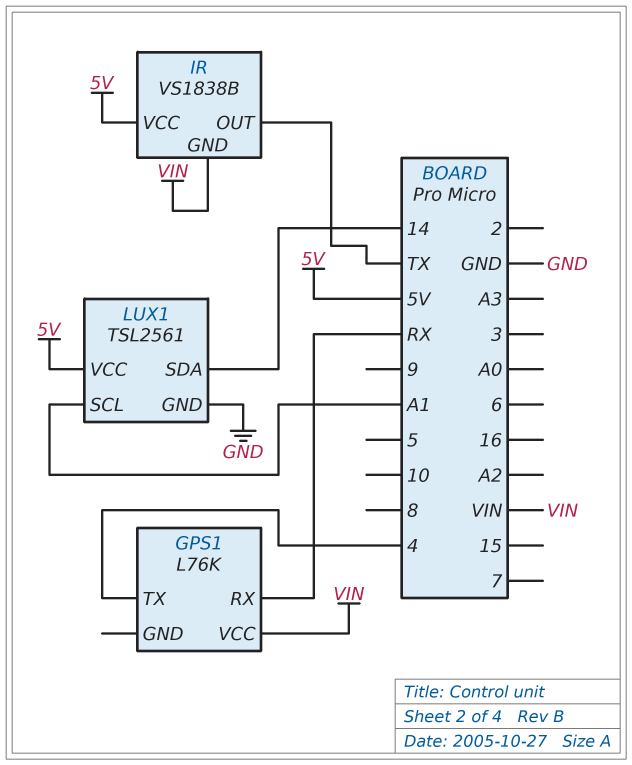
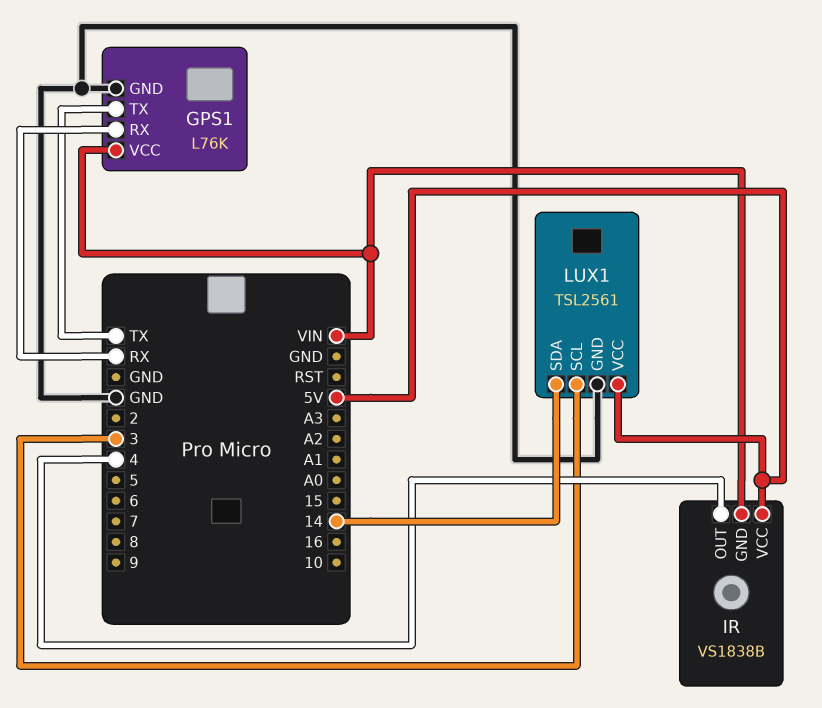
GPS1 pin GND: none -> GND
GPS1 pin TX: 4 -> TX
IR pin OUT: TX -> 4
LUX1 pin SCL: A1 -> 3

